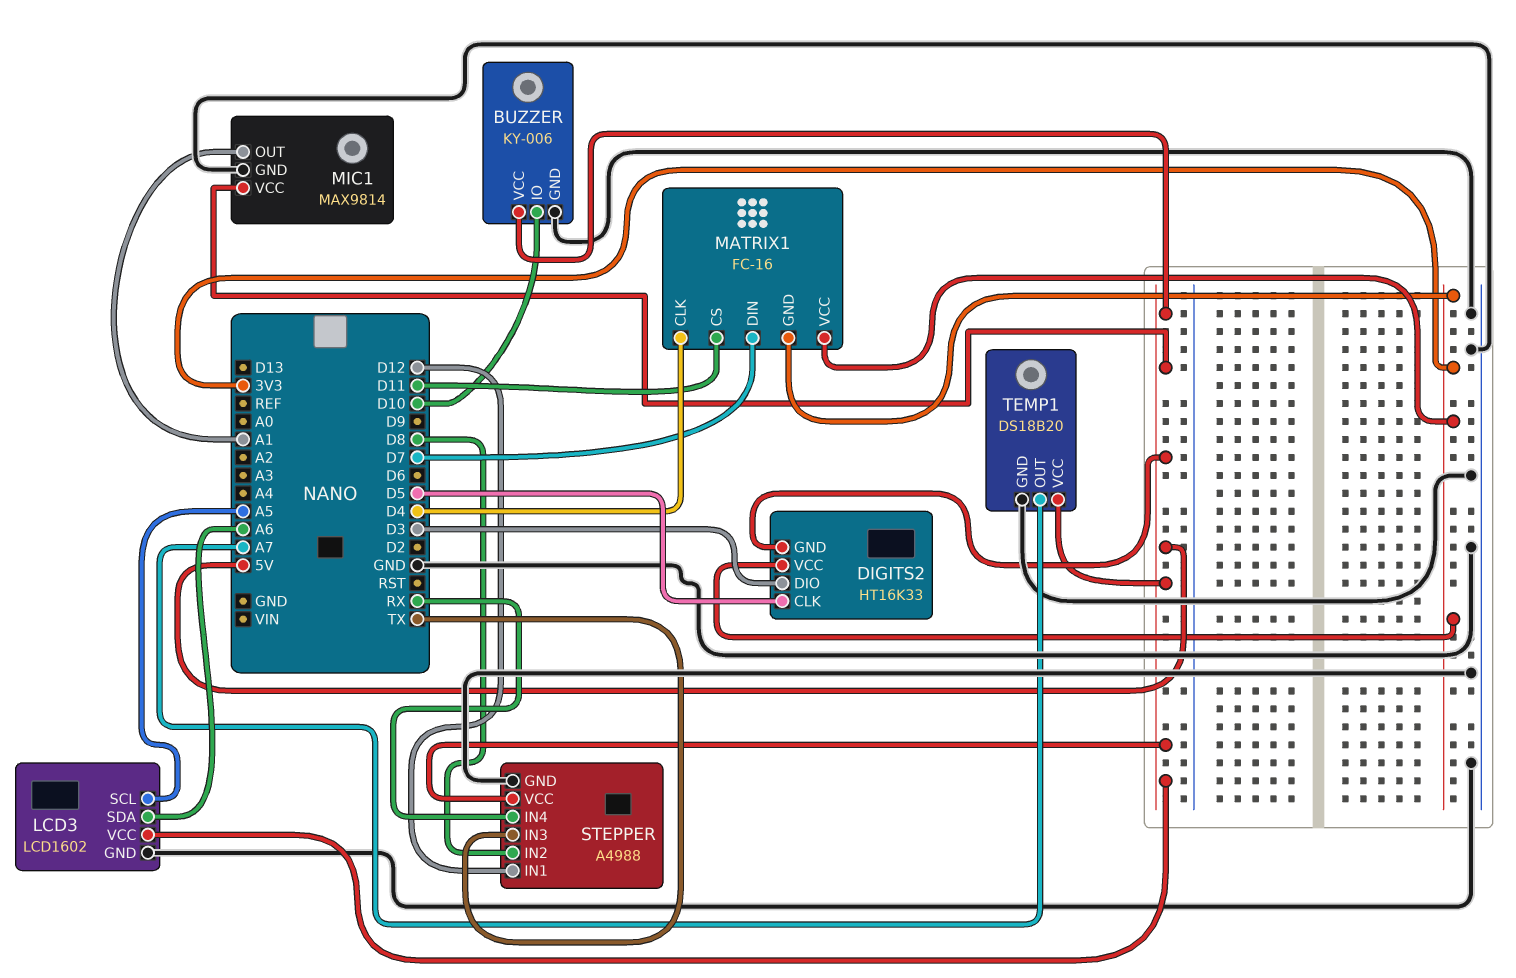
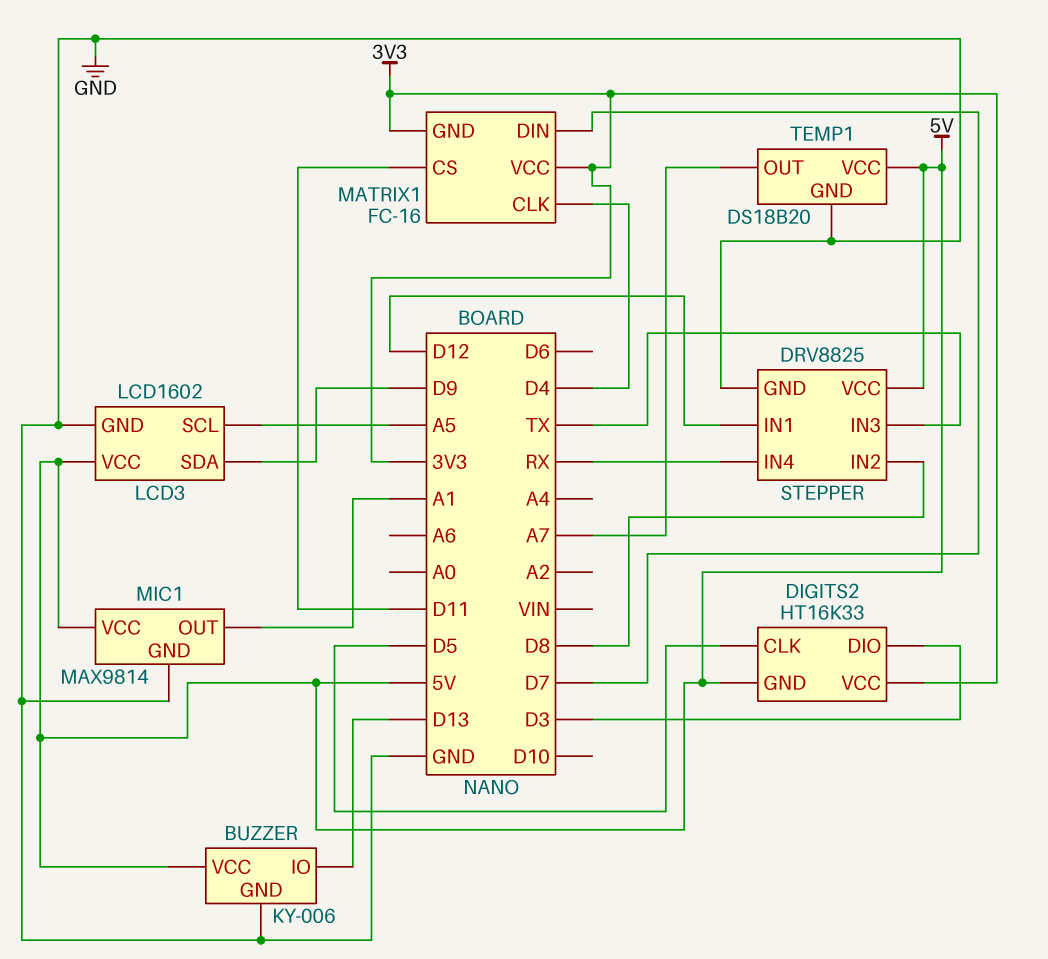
BUZZER pin IO: D10 -> D13
LCD3 pin SDA: A6 -> D9
STEPPER: A4988 -> DRV8825

